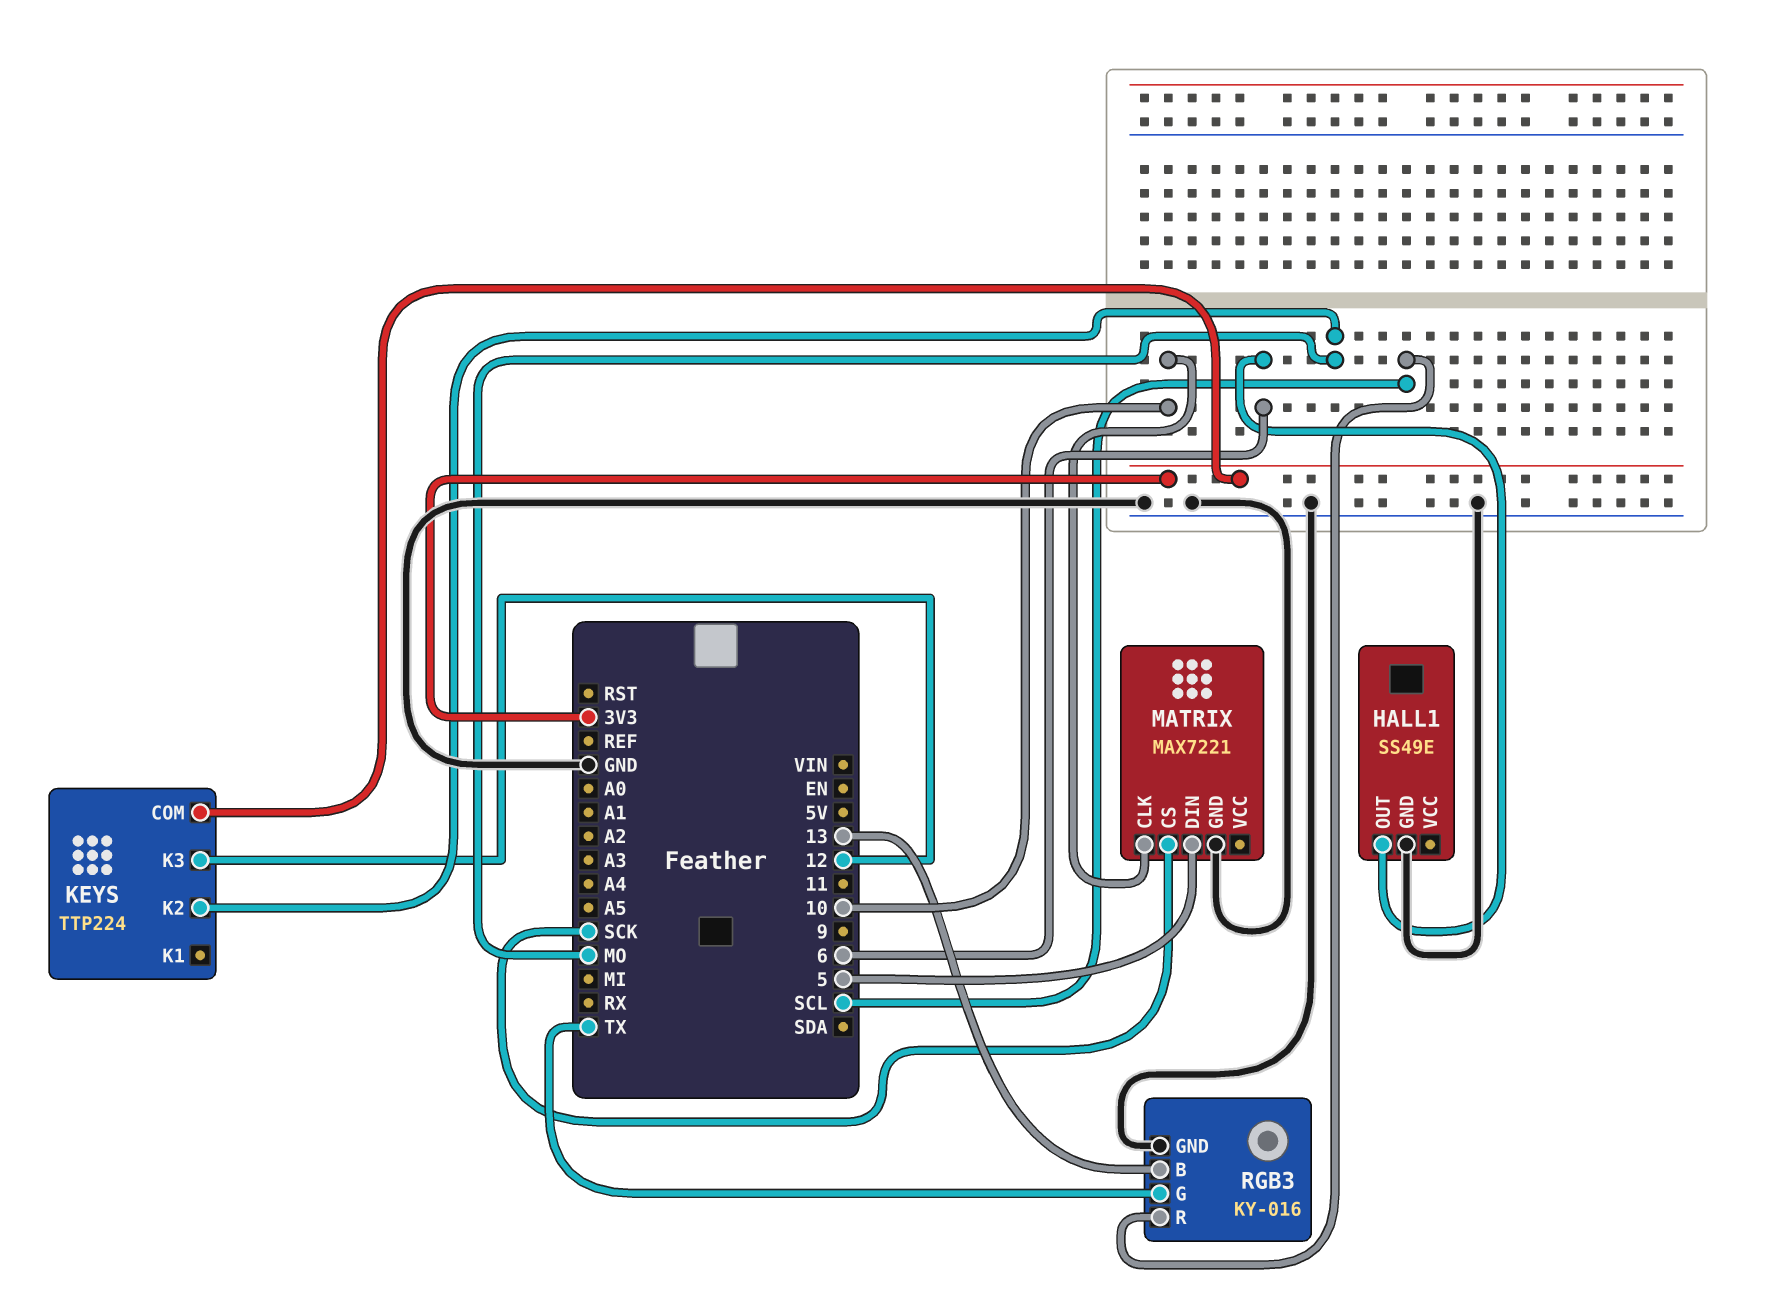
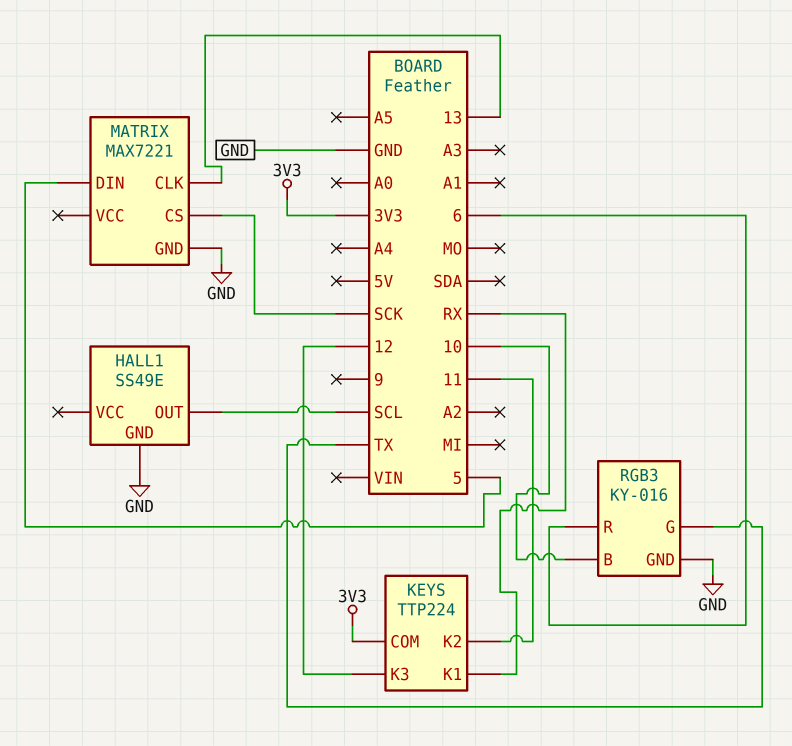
HALL1 pin OUT: 6 -> SCL
KEYS pin K1: none -> RX
KEYS pin K2: MO -> 11
MATRIX pin CLK: 10 -> 13
RGB3 pin B: 13 -> 10
RGB3 pin R: SCL -> 6

